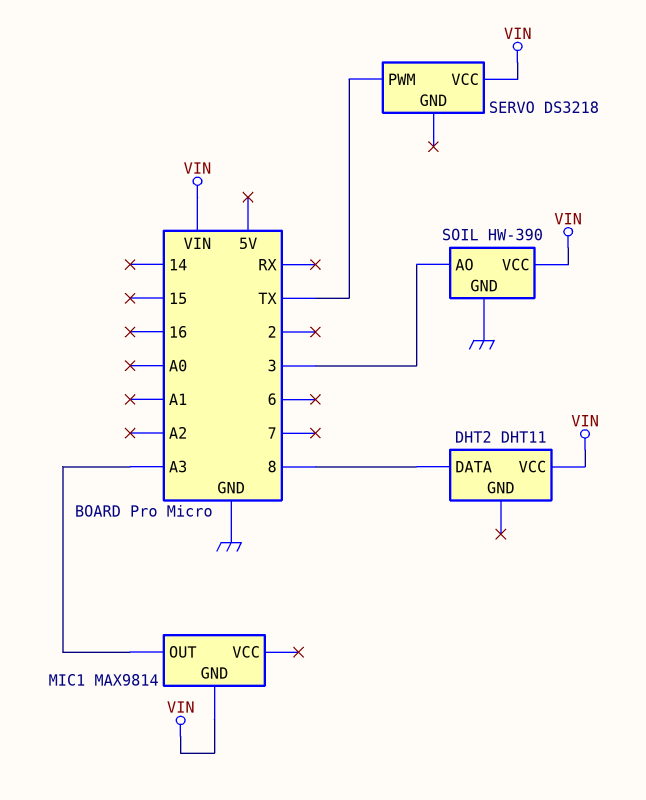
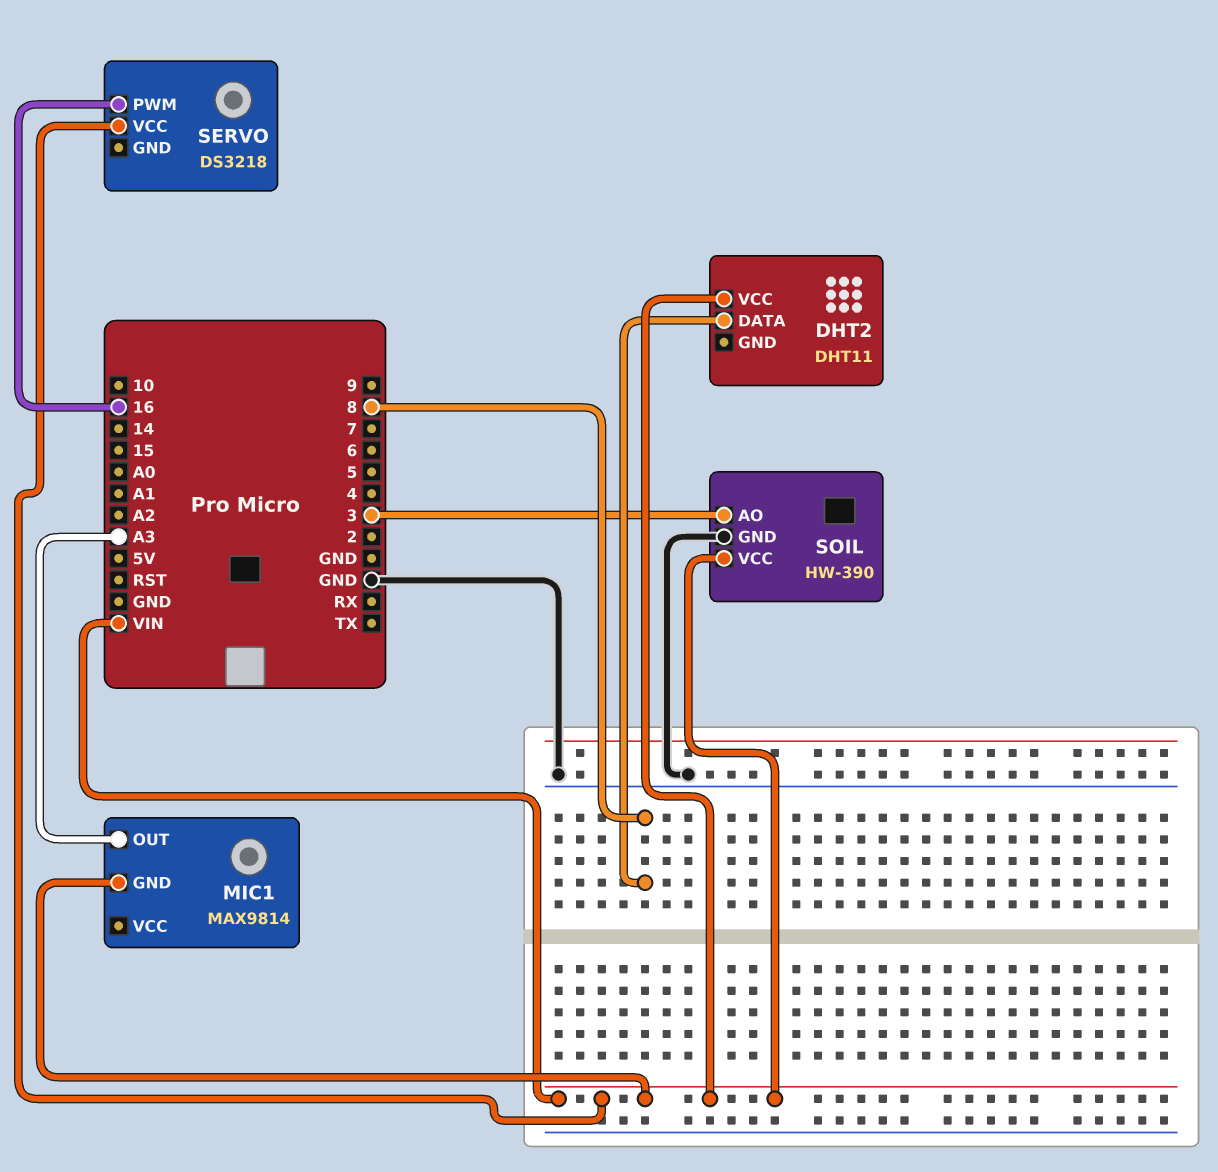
SERVO pin PWM: TX -> 16

